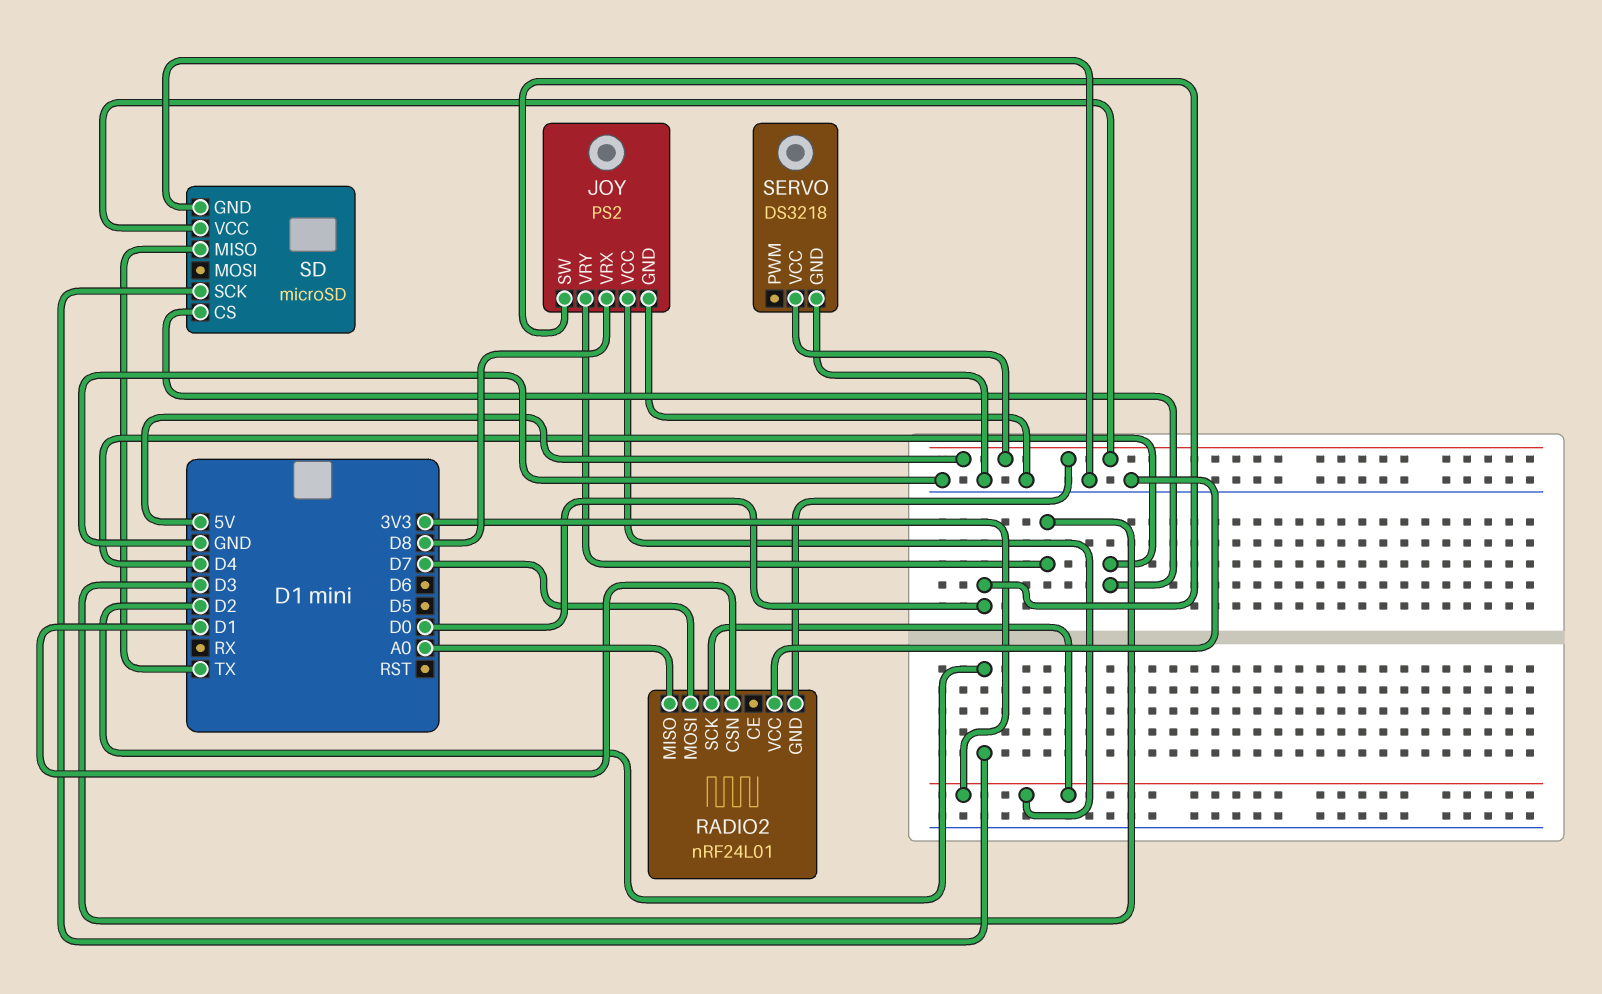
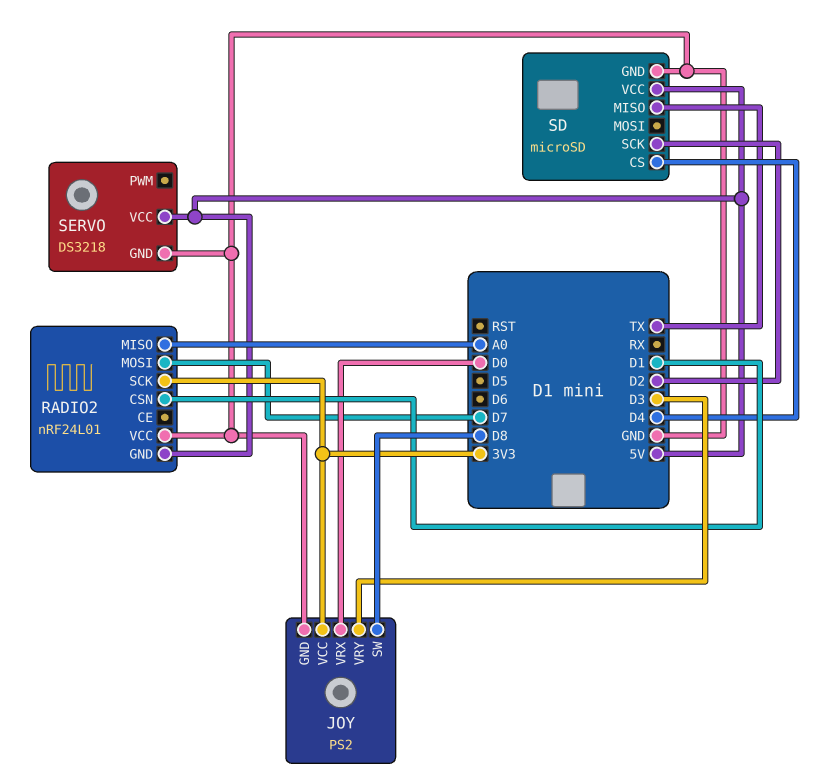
JOY pin SW: D0 -> D8
JOY pin VRX: D8 -> D0

